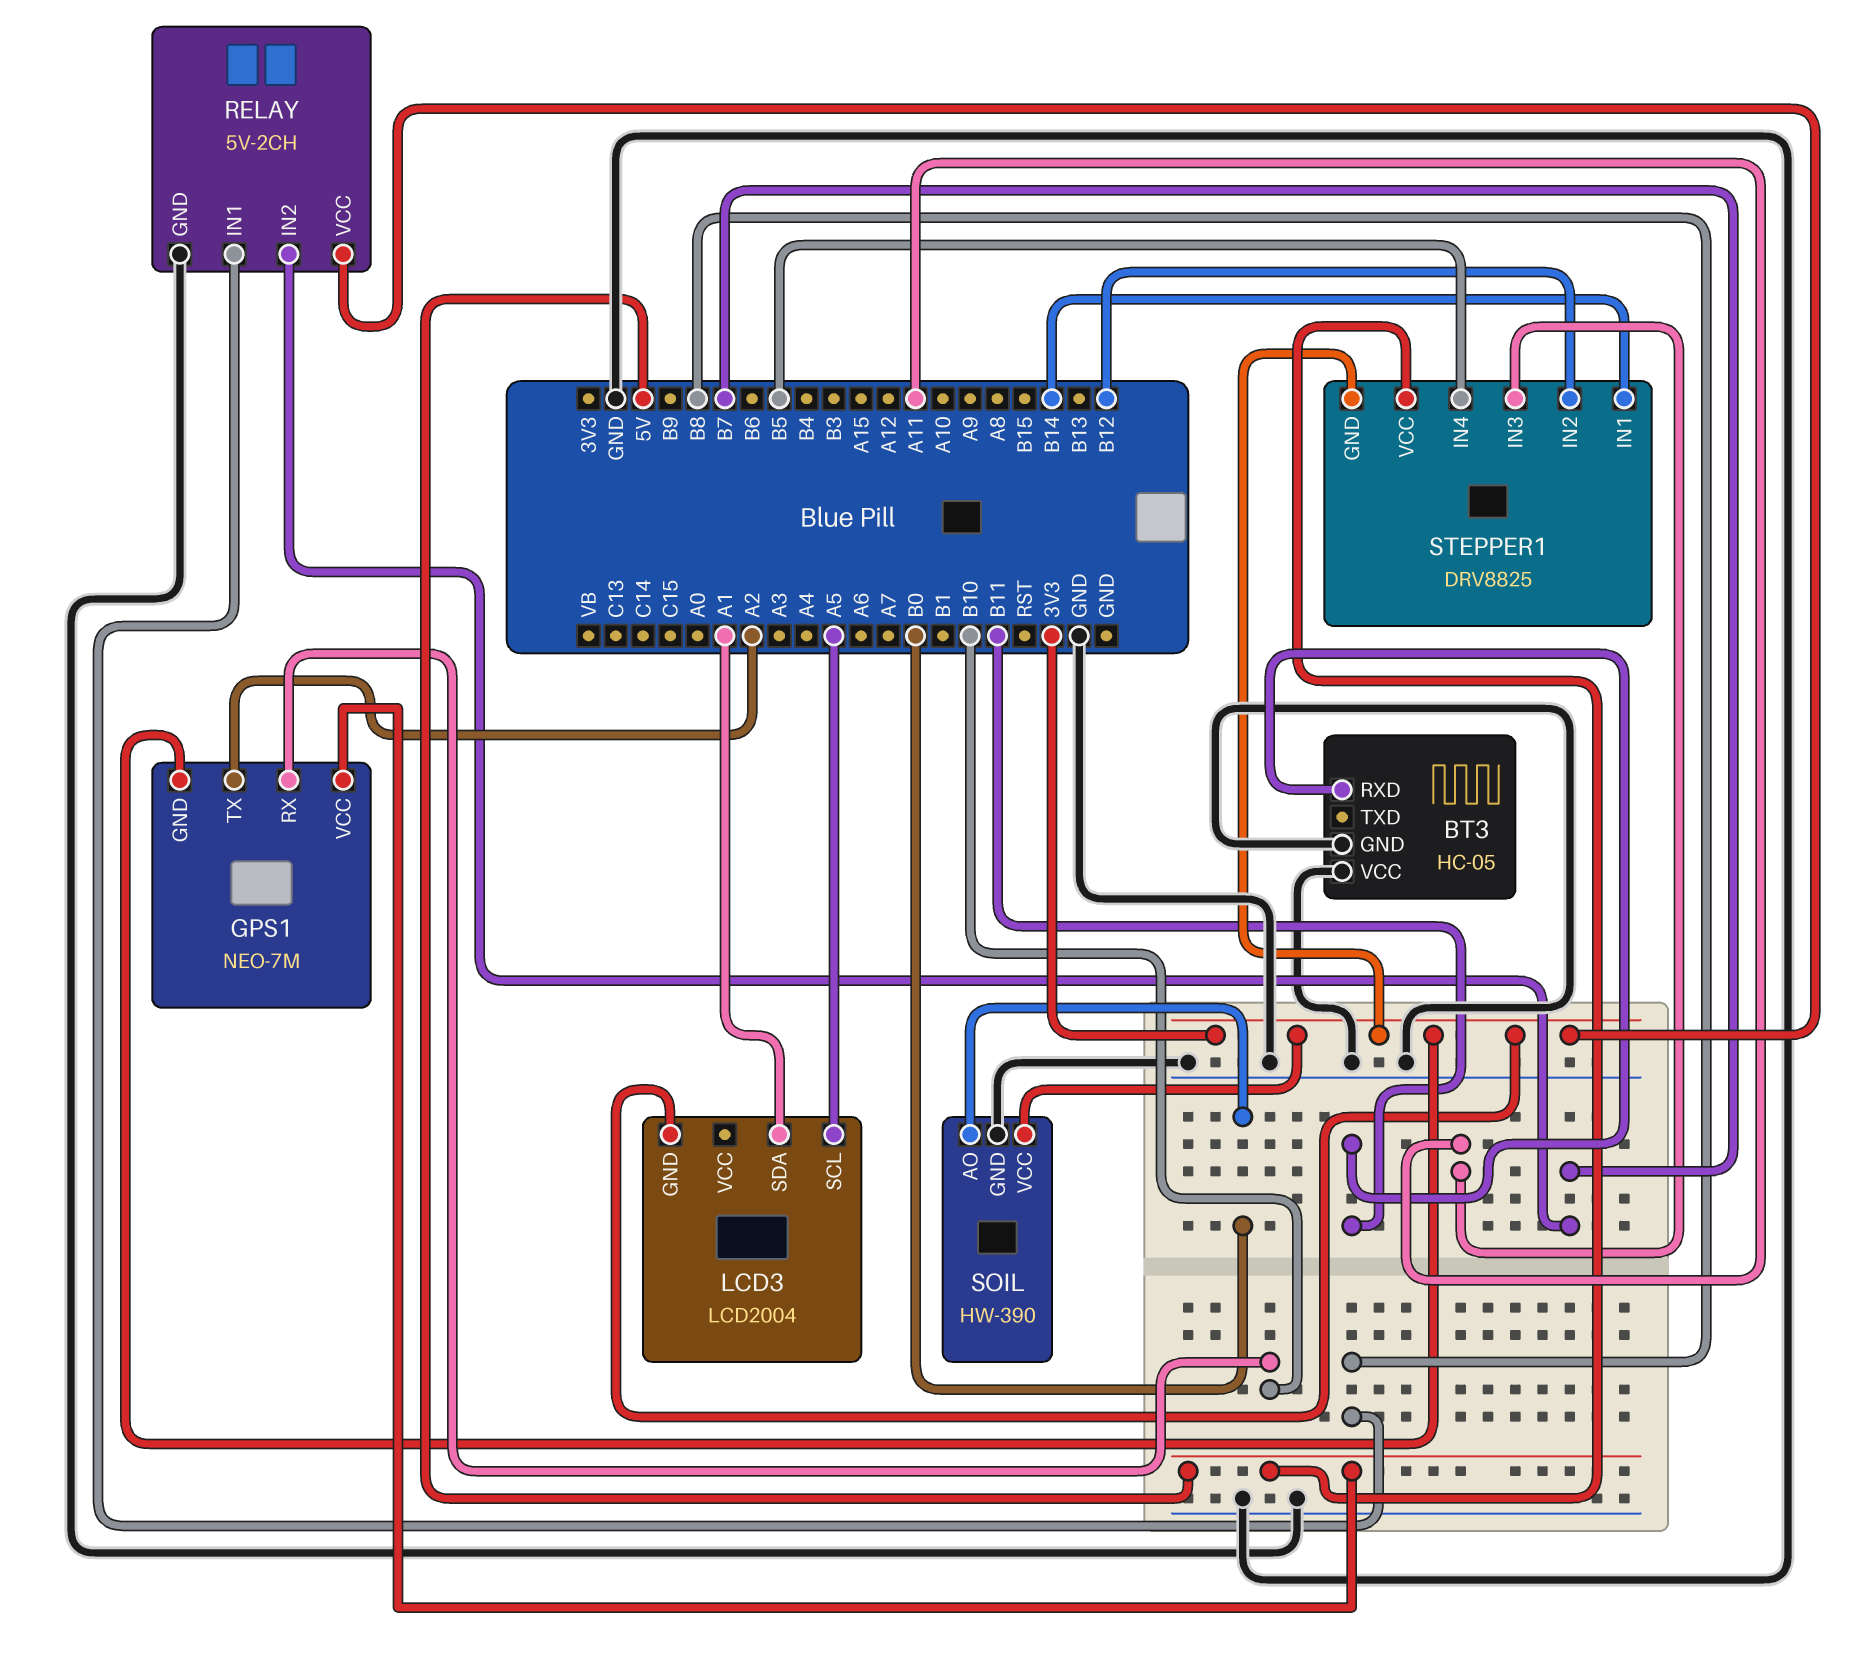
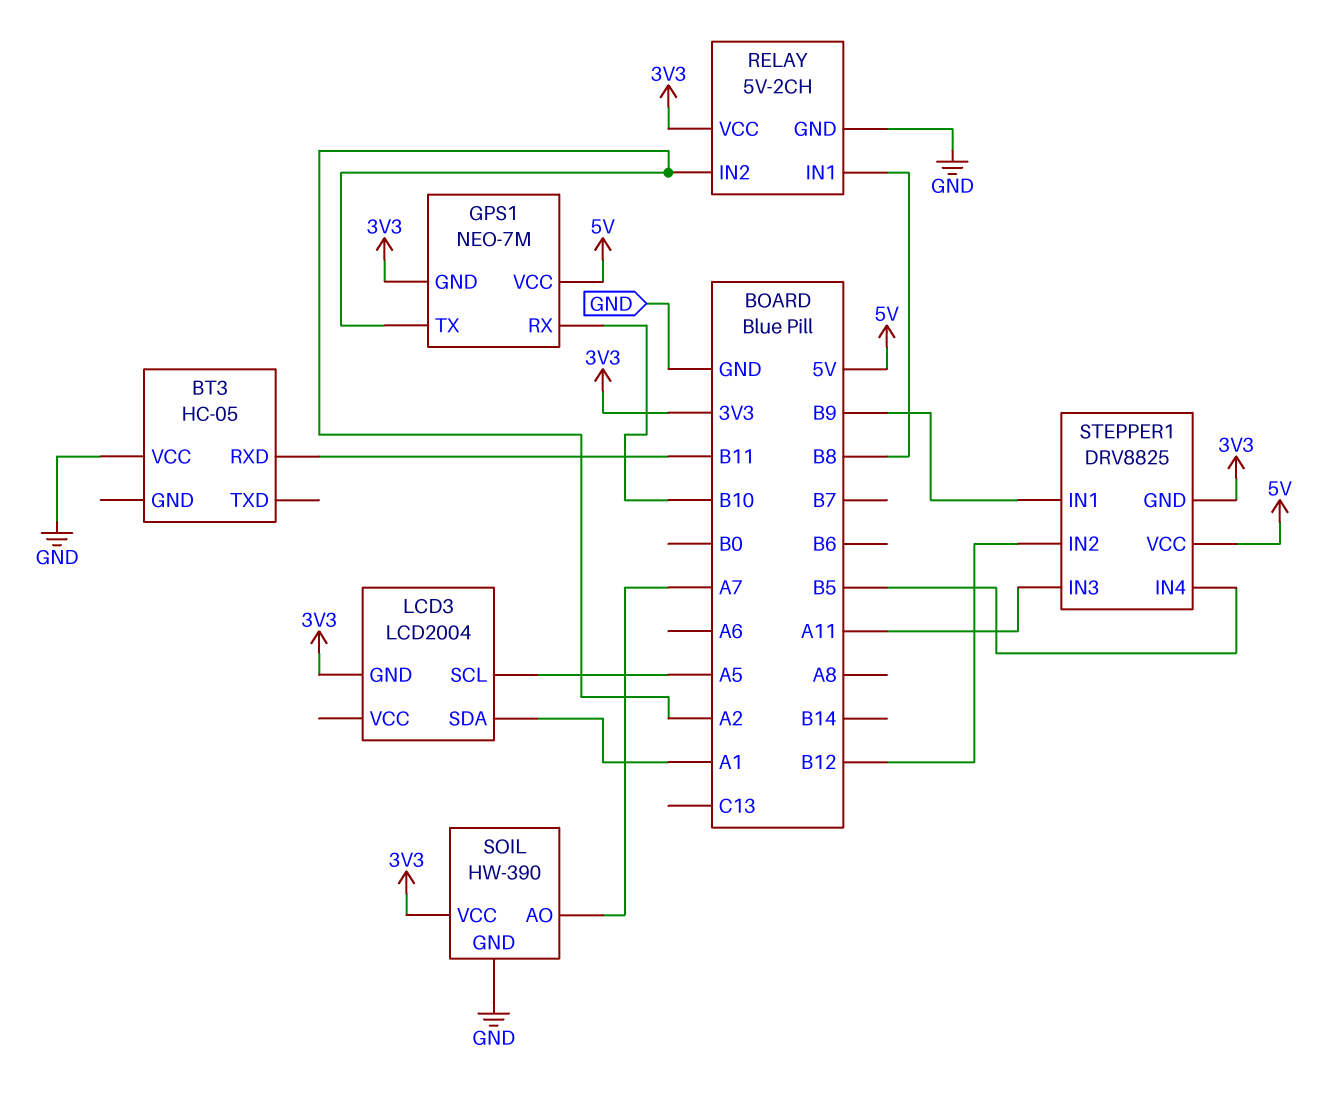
BT3 pin GND: GND -> none
RELAY pin IN2: B7 -> A2
SOIL pin AO: B0 -> A7
STEPPER1 pin IN1: B14 -> B9

